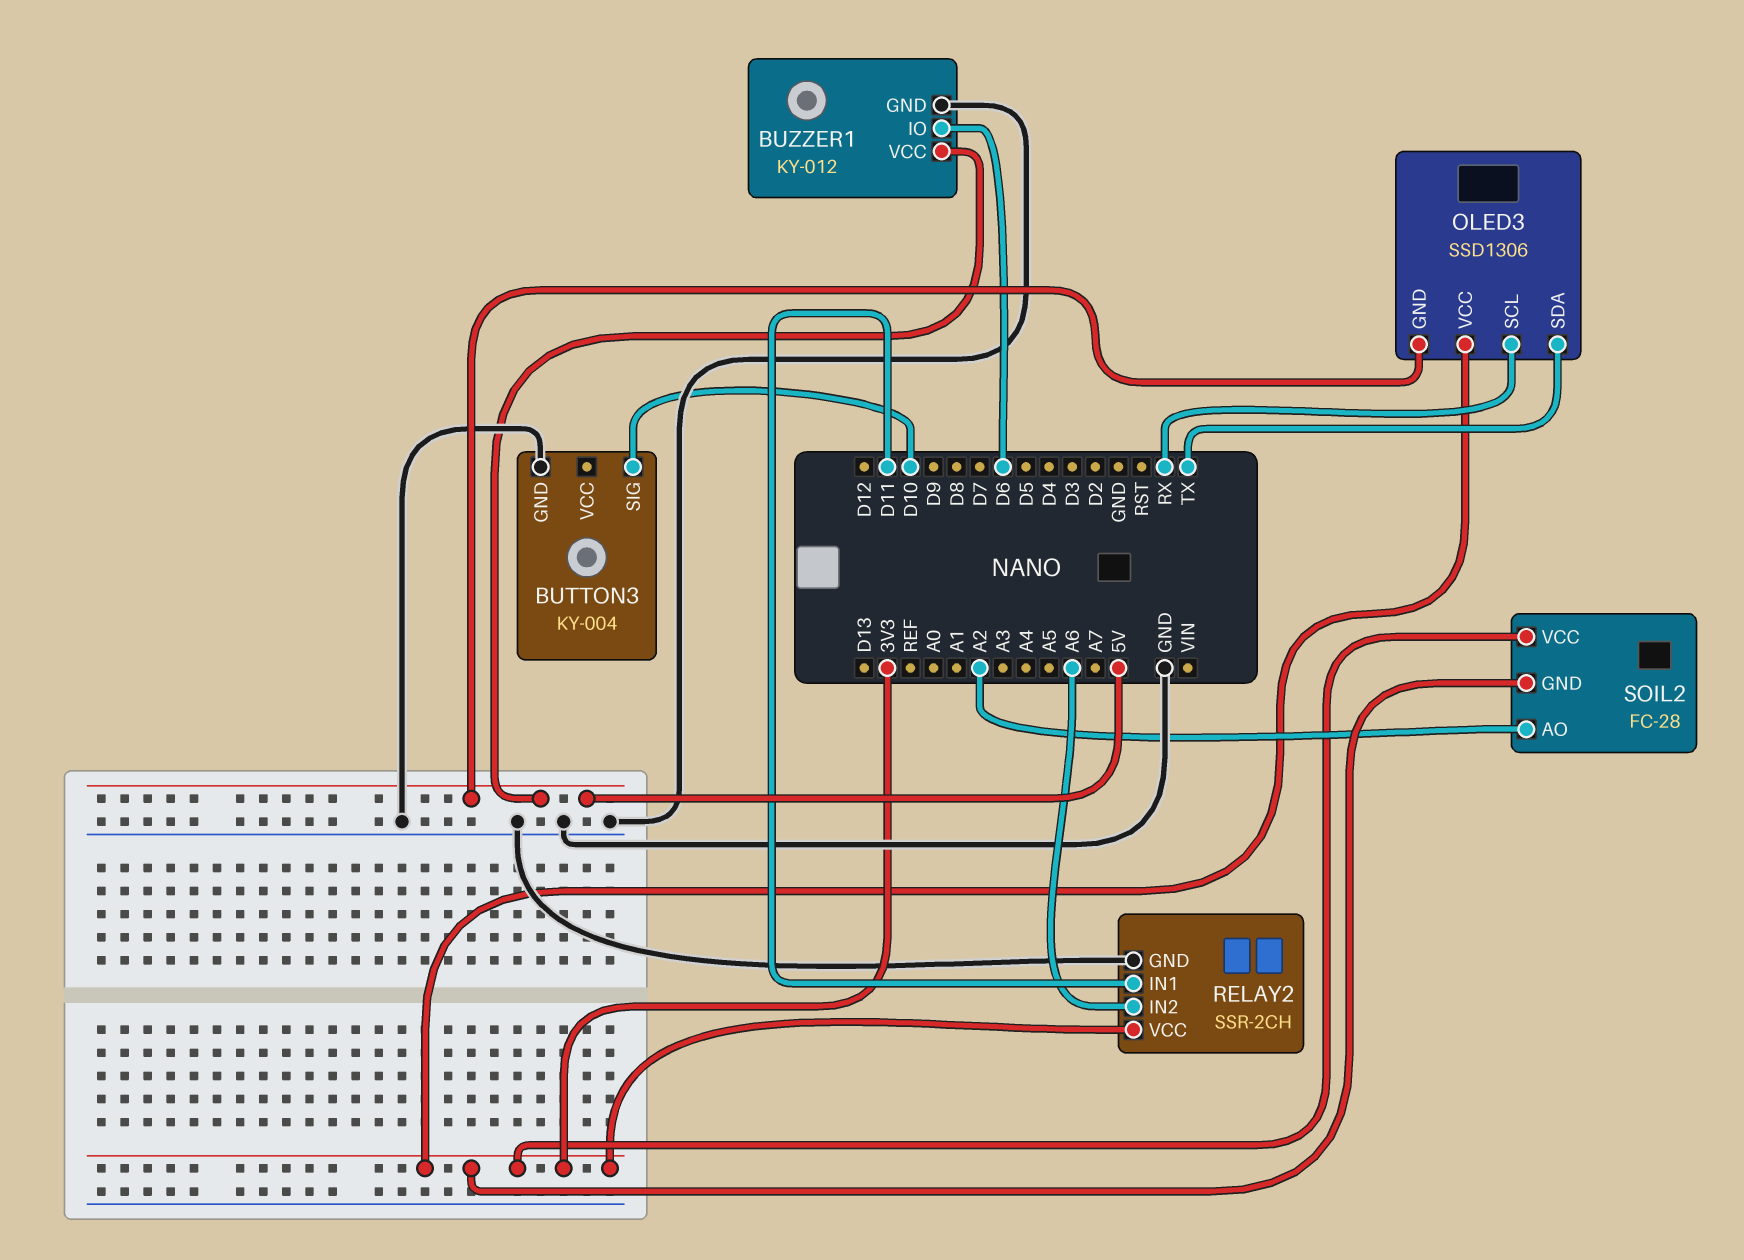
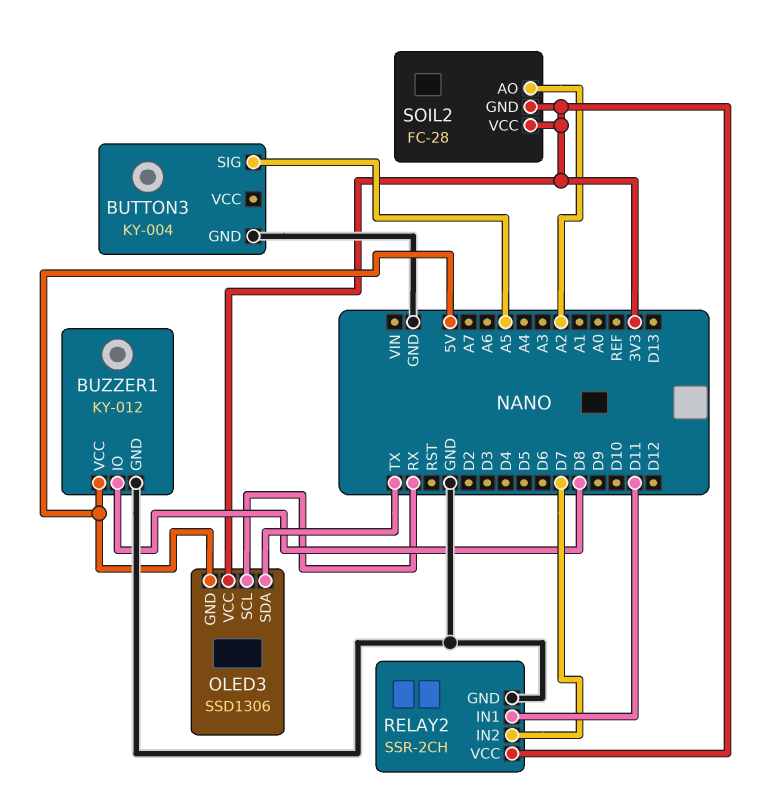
BUTTON3 pin SIG: D10 -> A5
BUZZER1 pin IO: D6 -> D8
RELAY2 pin IN2: A6 -> D7

